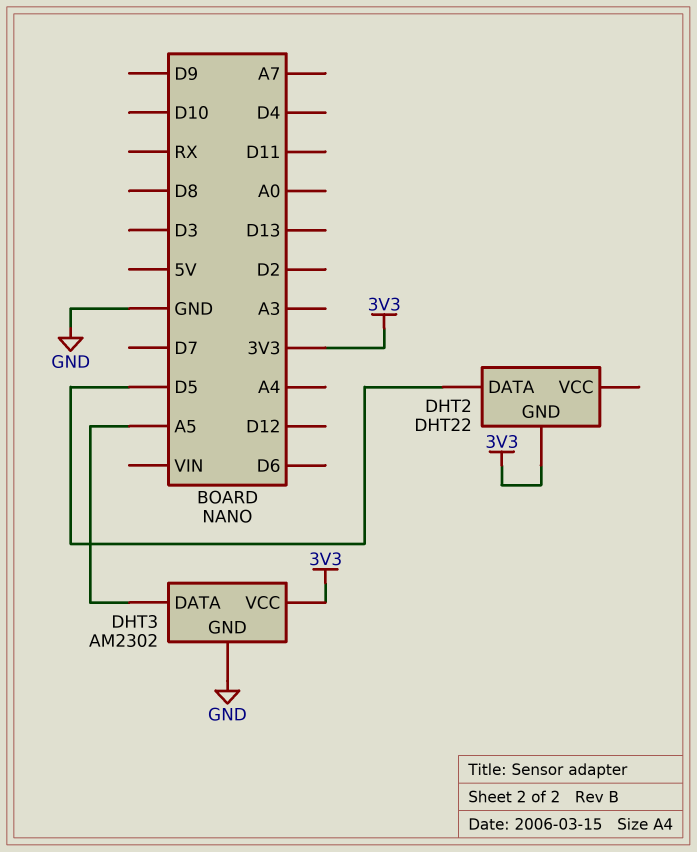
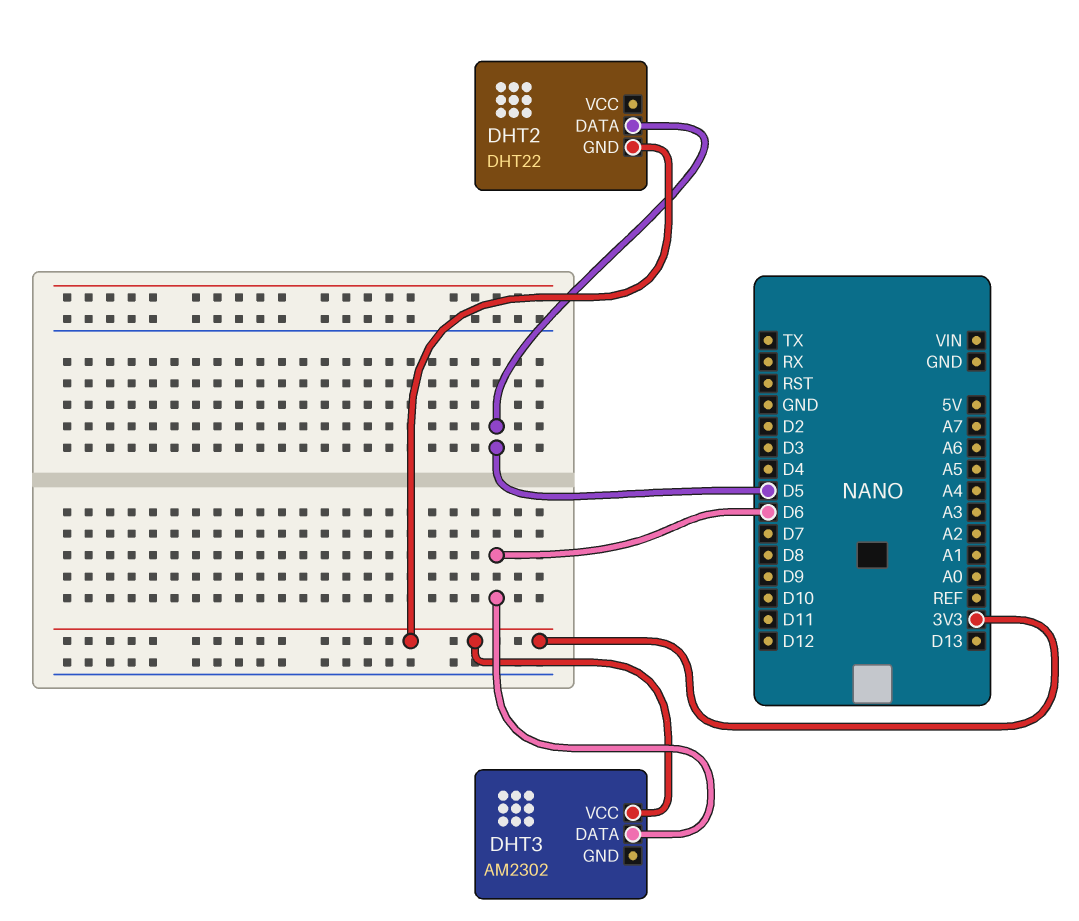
DHT3 pin DATA: A5 -> D6
DHT3 pin GND: GND -> none

